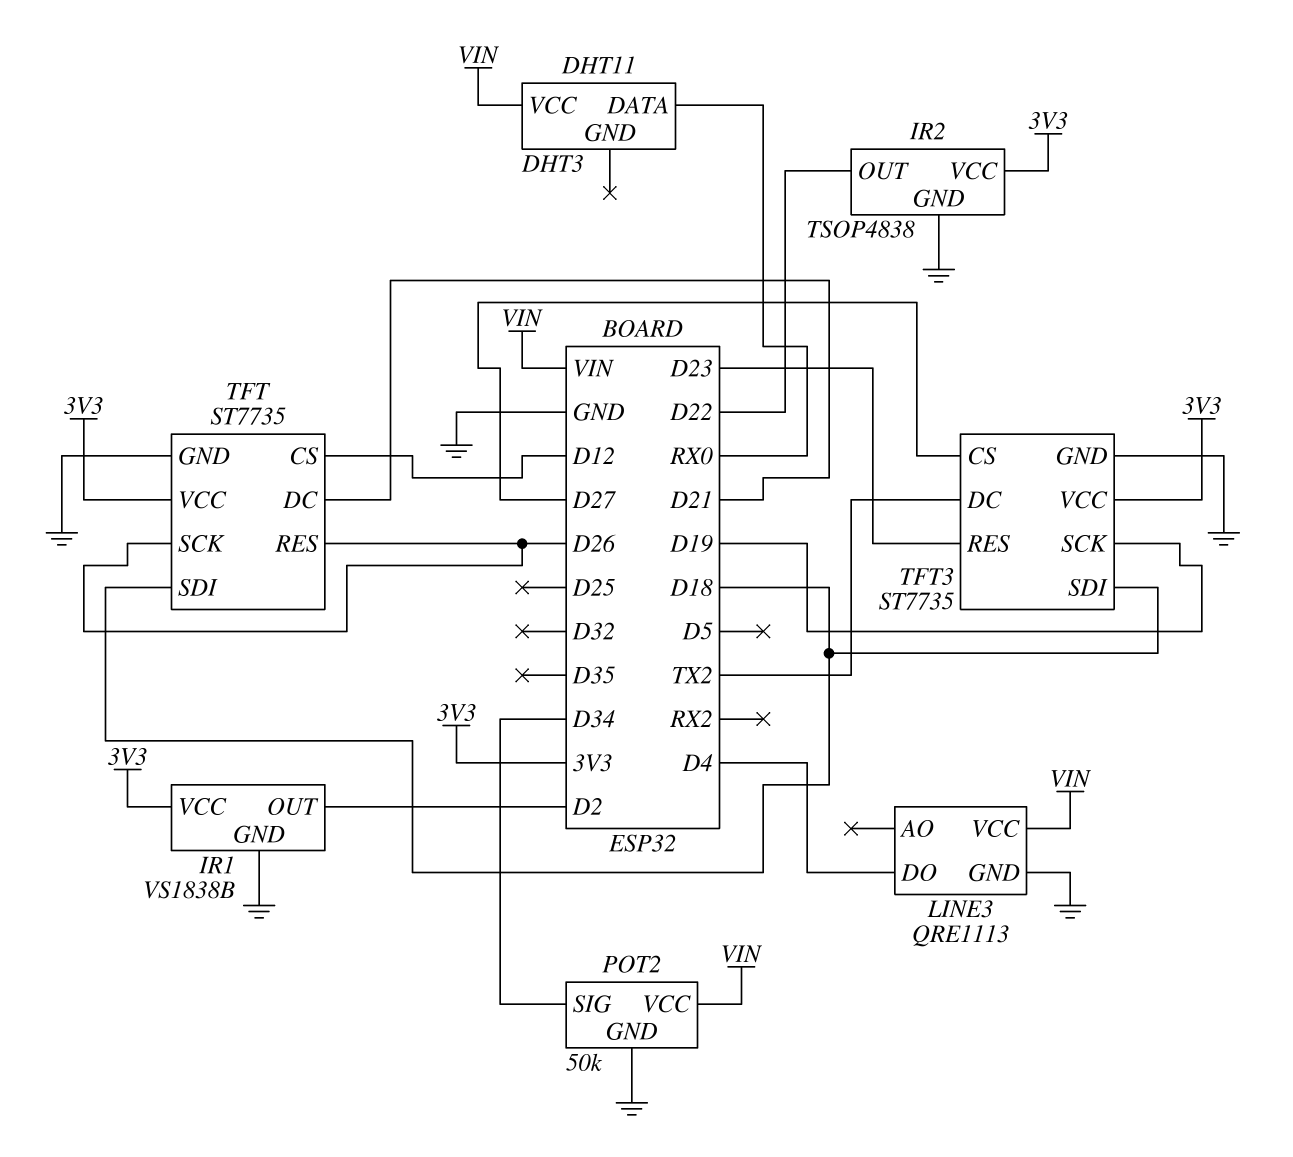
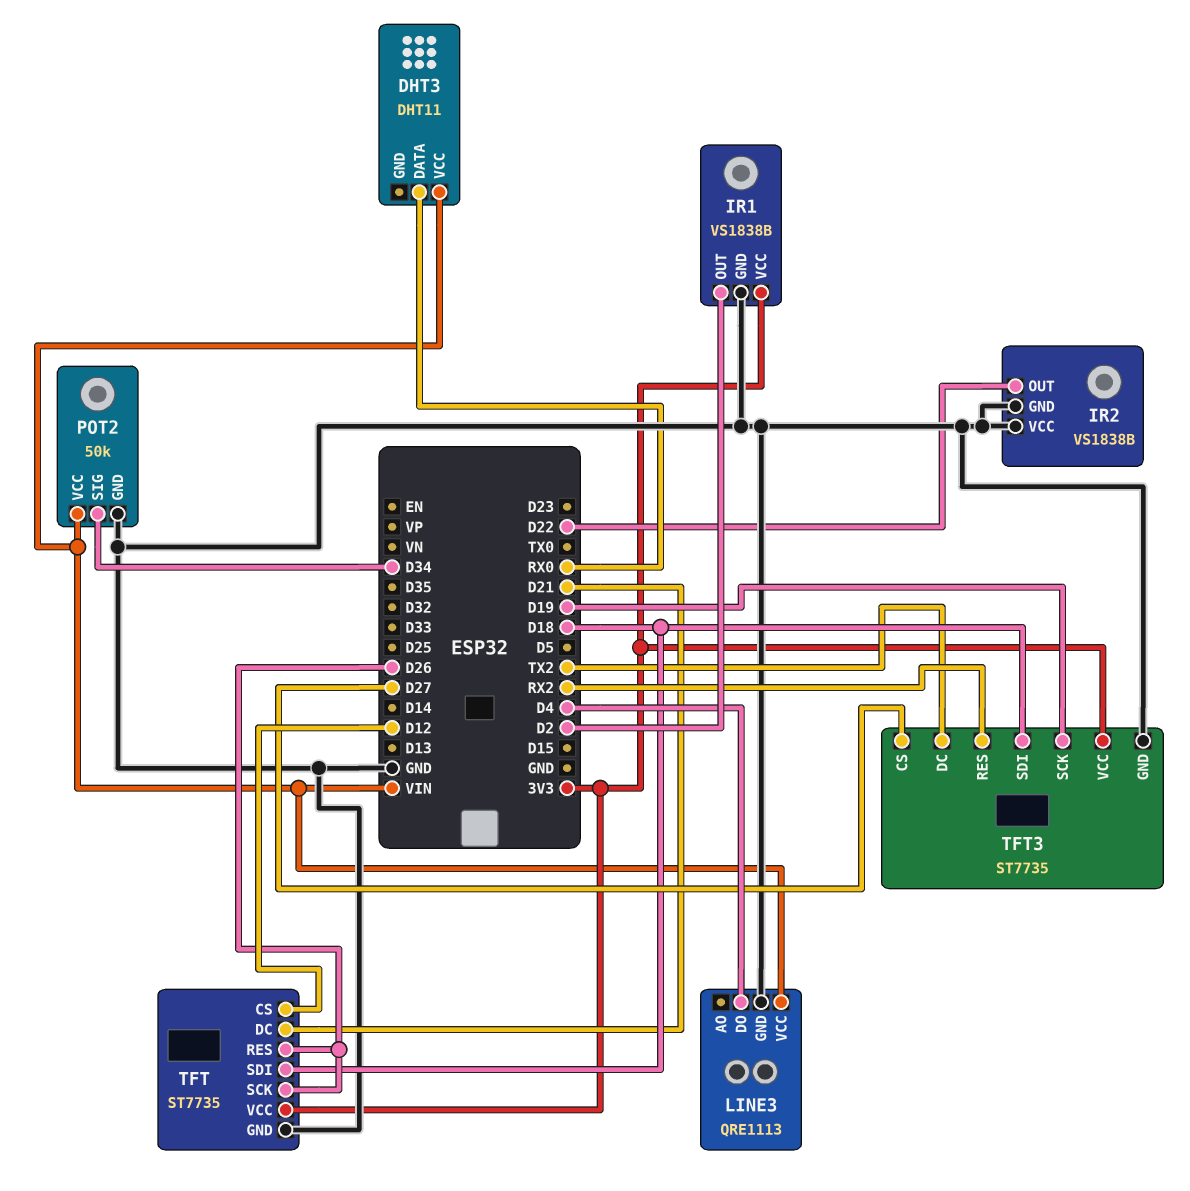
IR2: TSOP4838 -> VS1838B
IR2 pin VCC: 3V3 -> GND
TFT3 pin RES: D23 -> RX2

